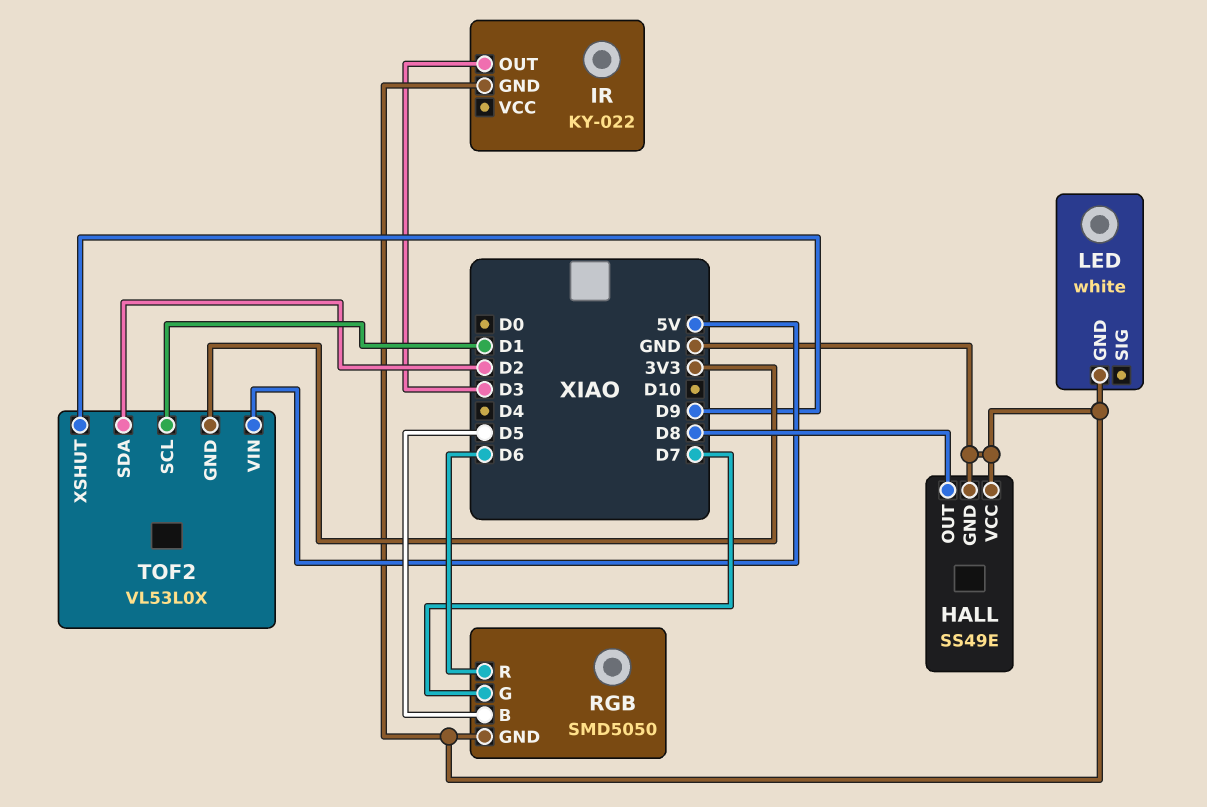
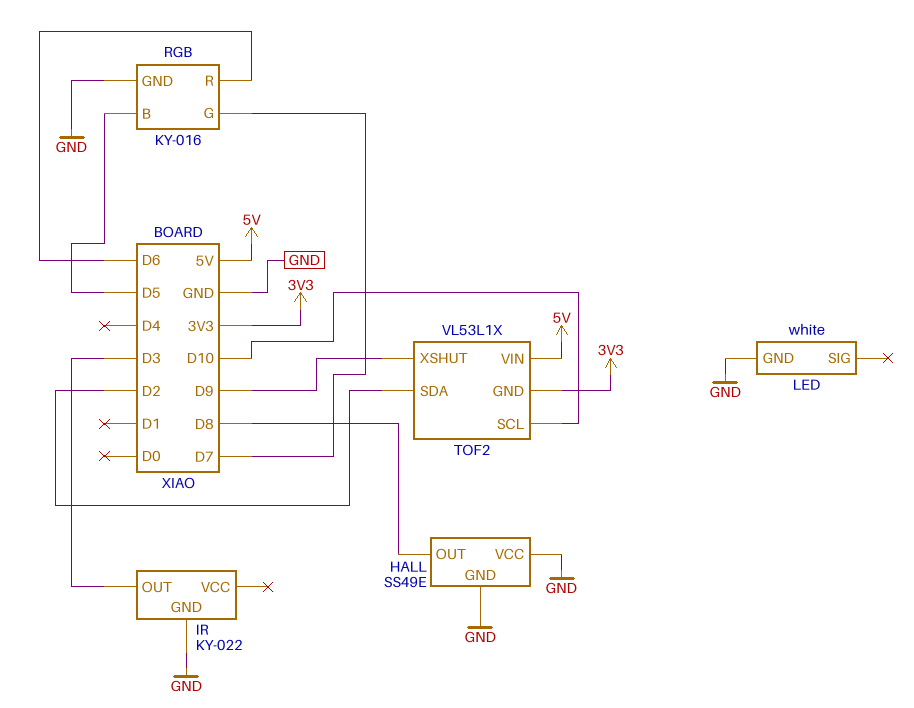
RGB: SMD5050 -> KY-016
TOF2: VL53L0X -> VL53L1X
TOF2 pin SCL: D1 -> D10

